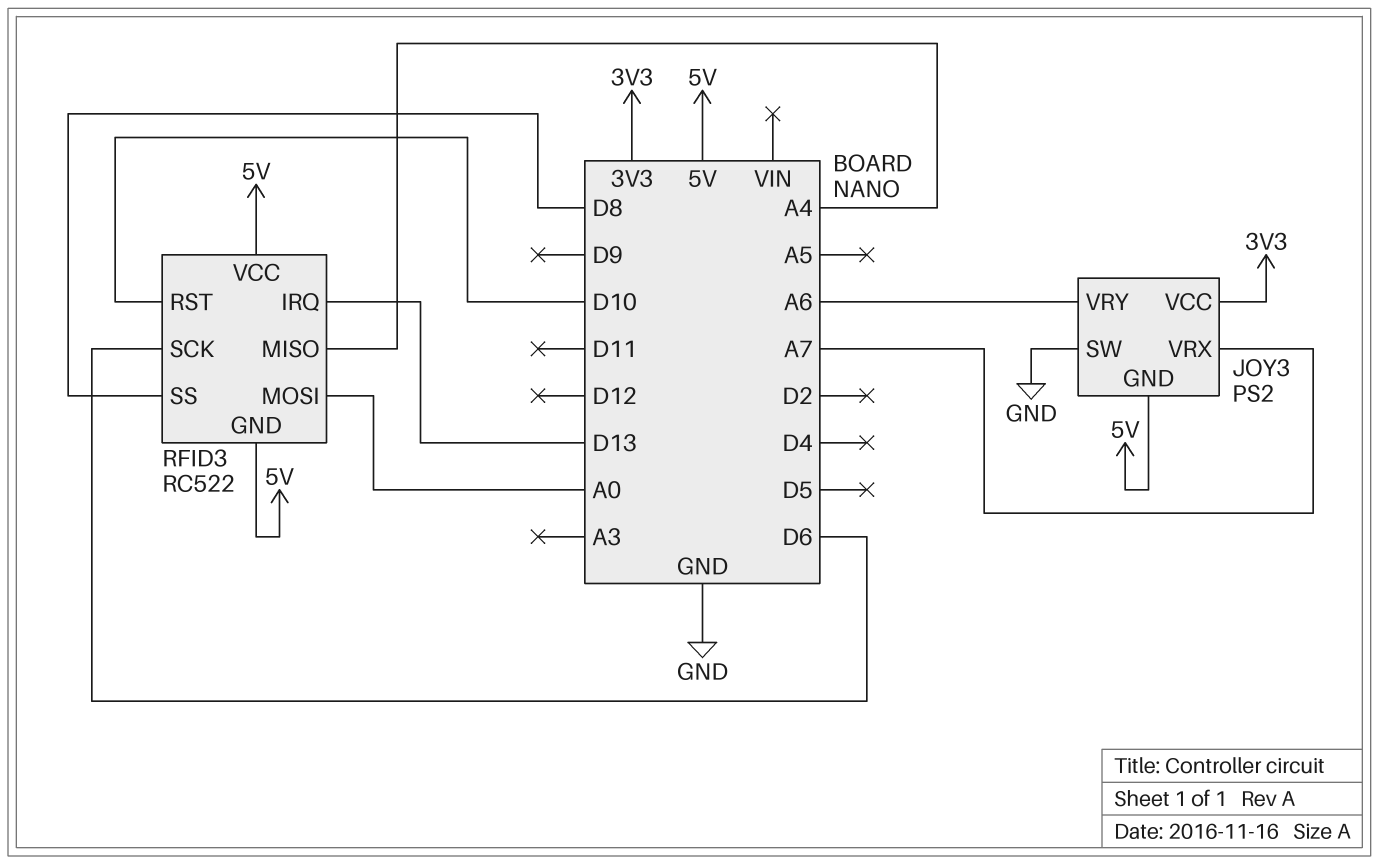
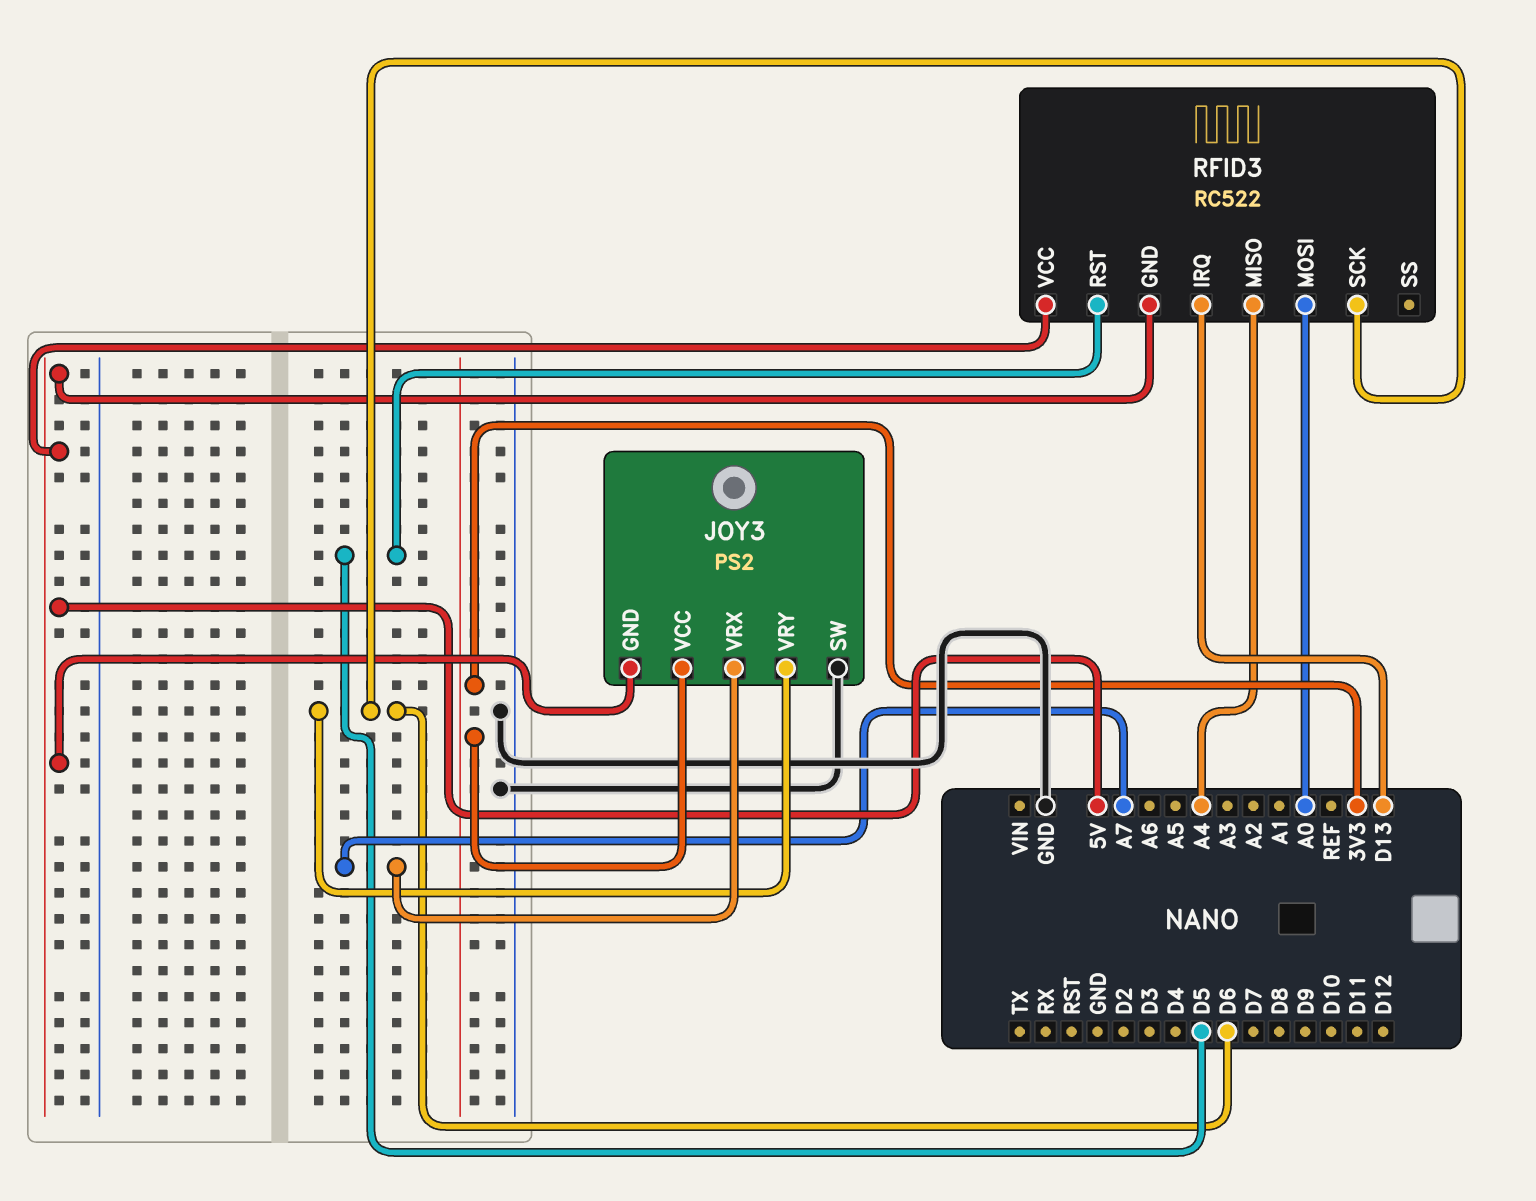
JOY3 pin VRY: A6 -> D6
RFID3 pin RST: D10 -> D5
RFID3 pin SS: D8 -> none

